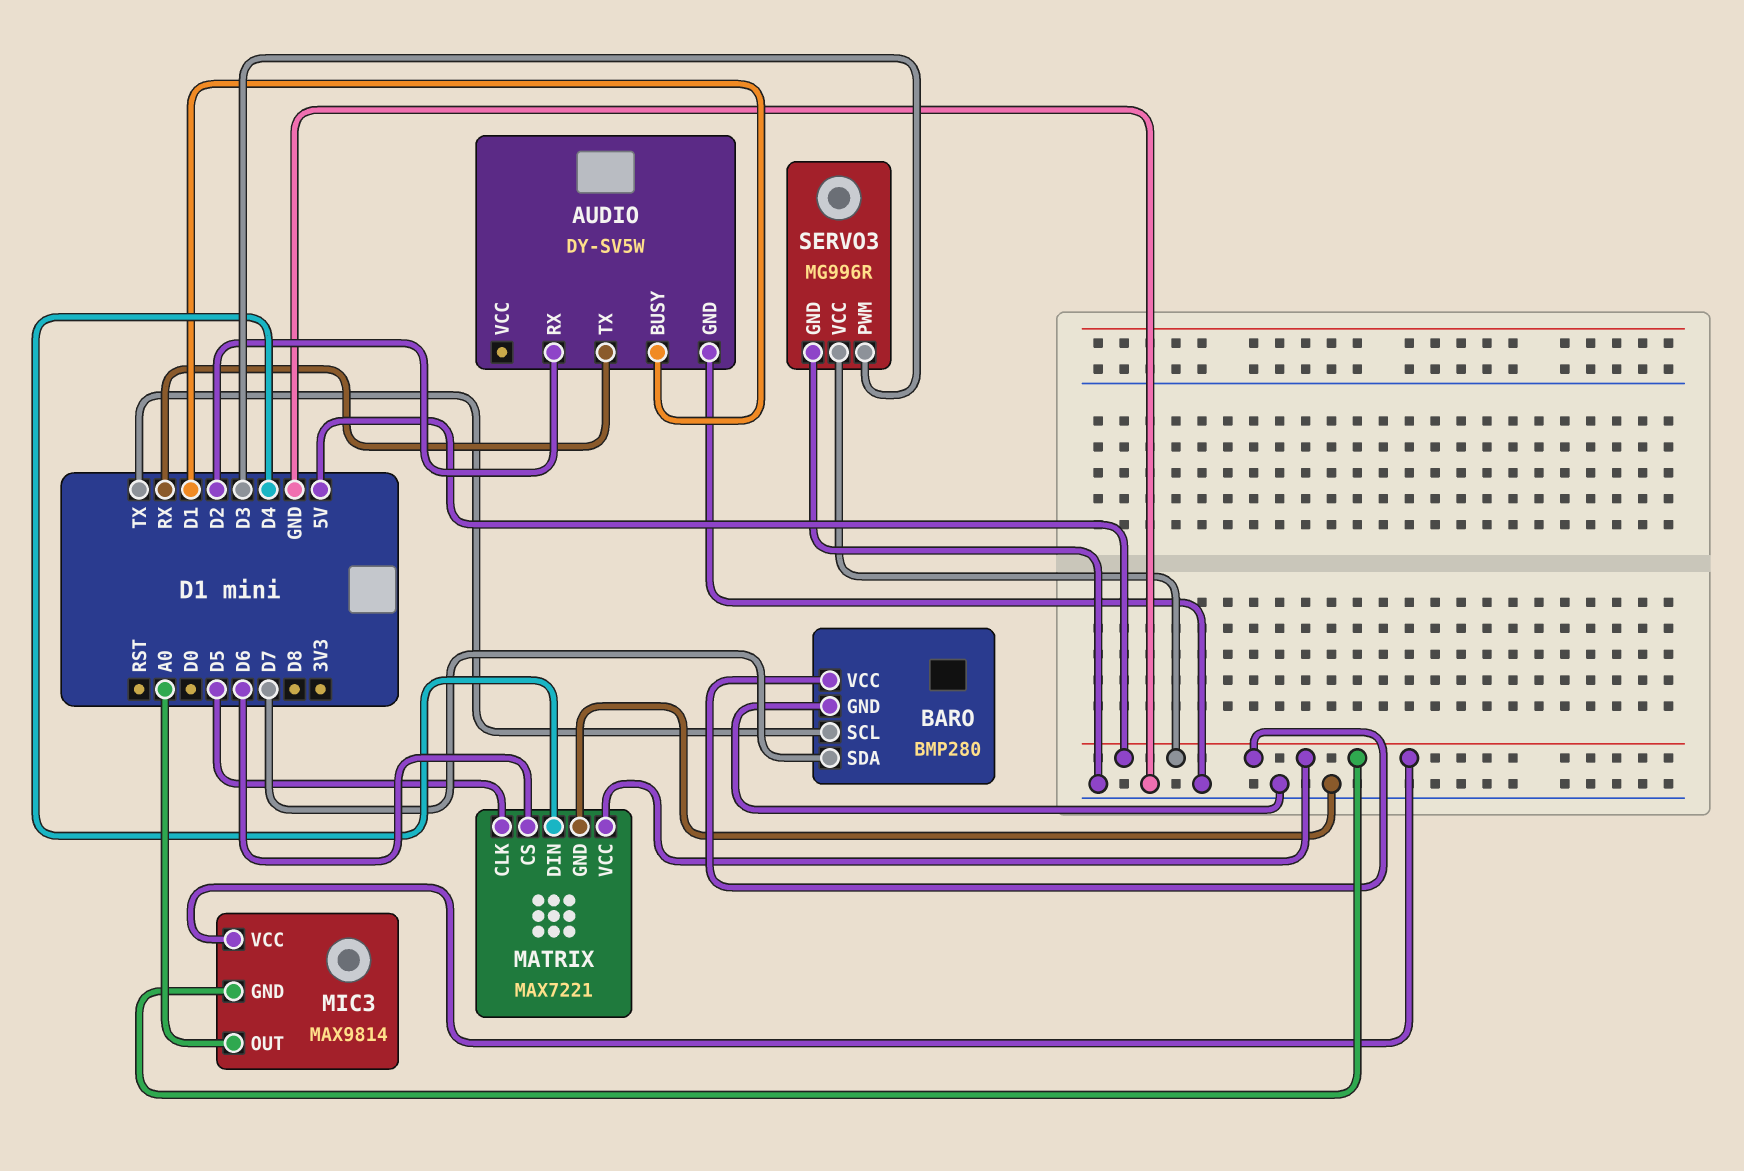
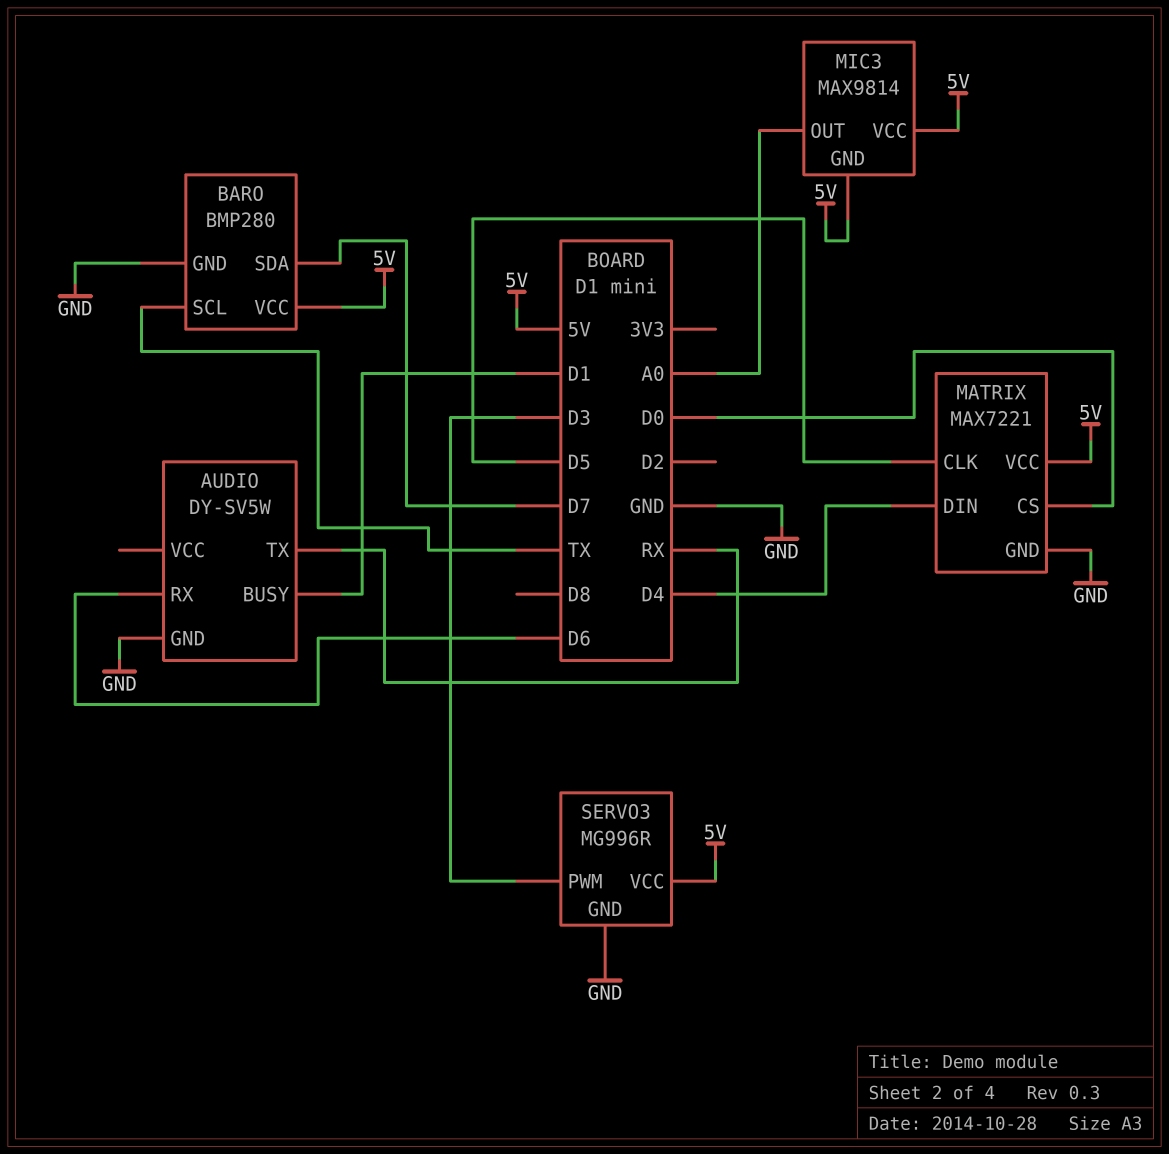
AUDIO pin RX: D2 -> D6
MATRIX pin CS: D6 -> D0

